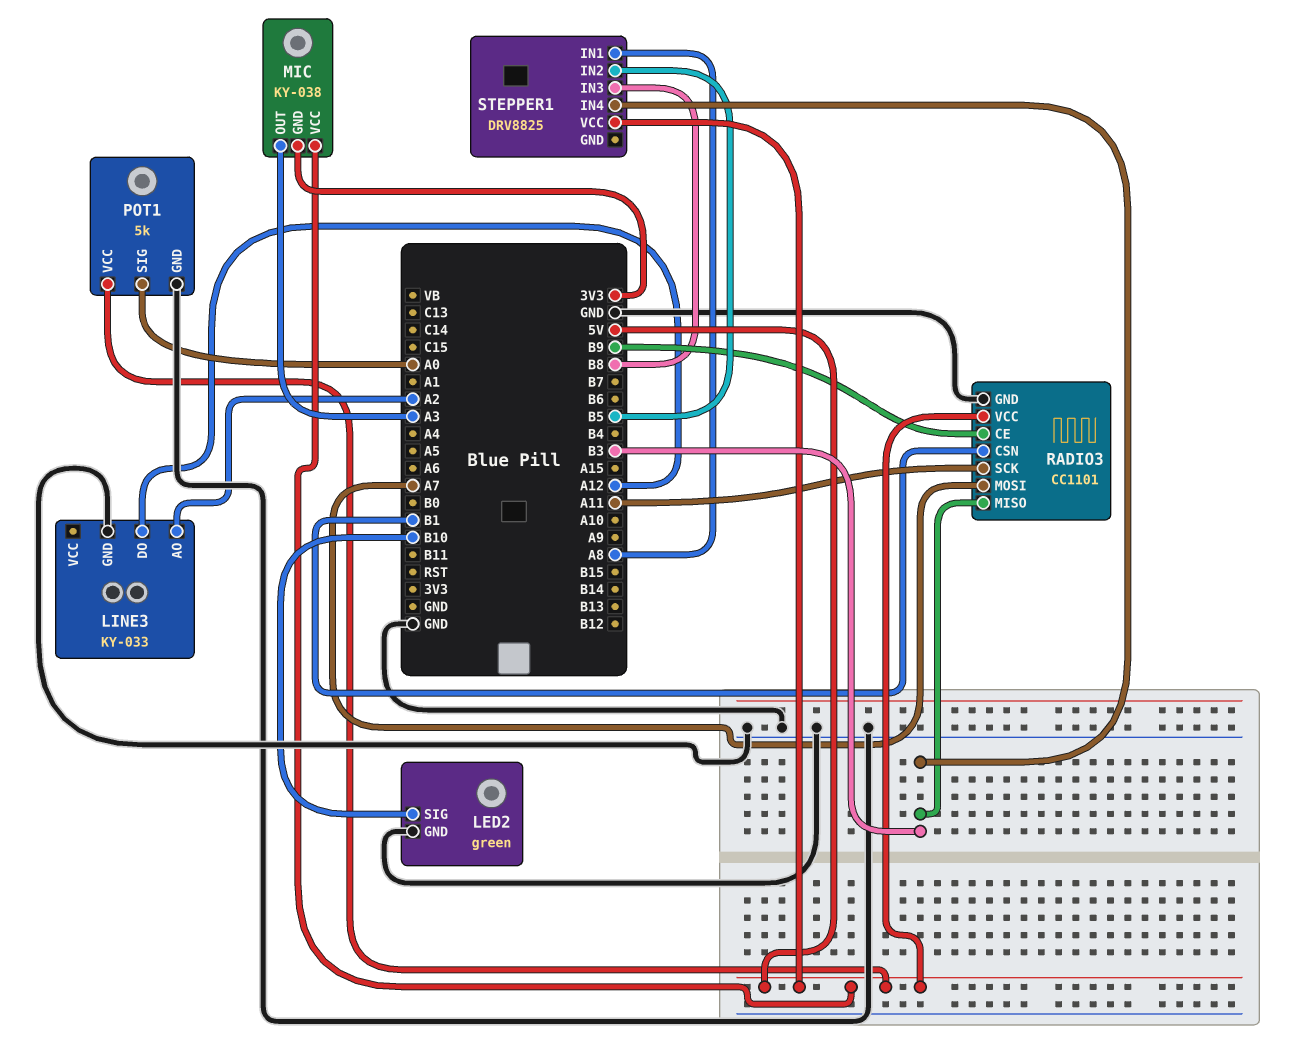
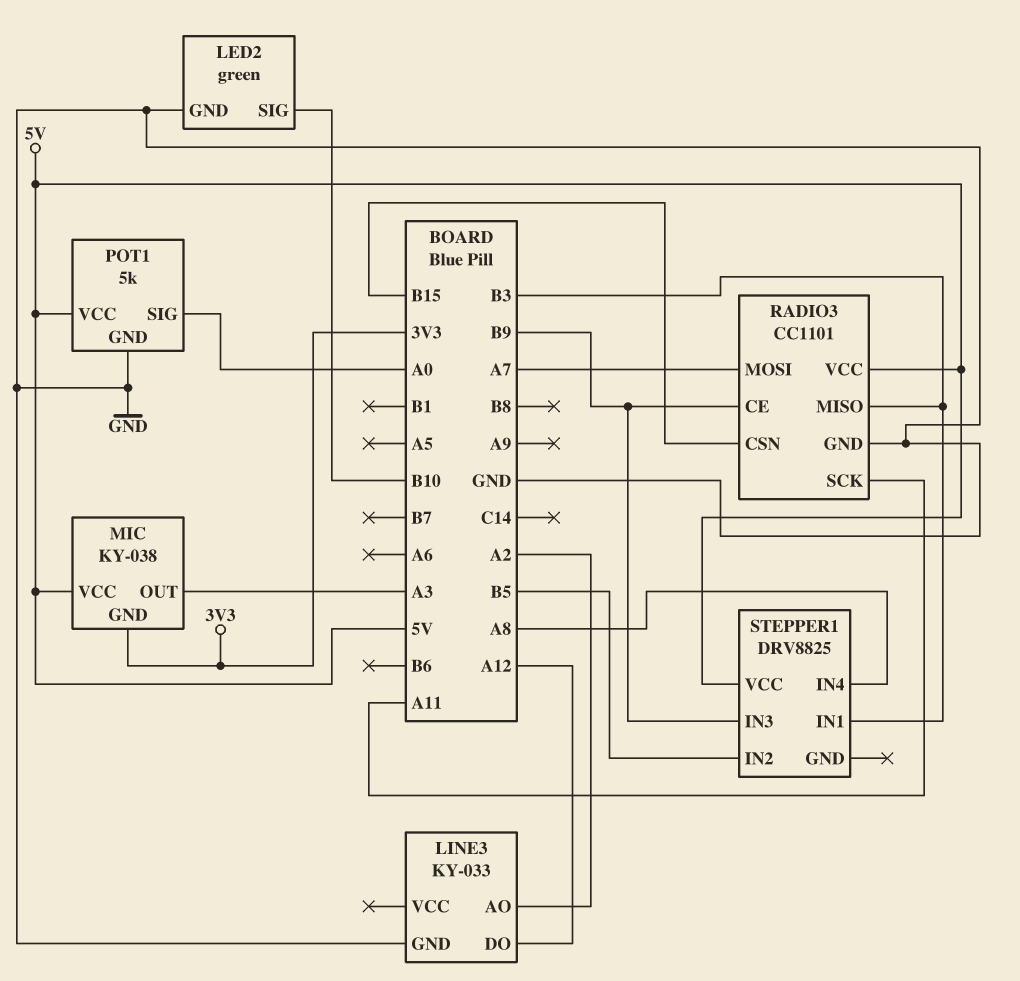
RADIO3 pin CSN: B1 -> B15
STEPPER1 pin IN1: A8 -> B3
STEPPER1 pin IN3: B8 -> B9
STEPPER1 pin IN4: B3 -> A8

